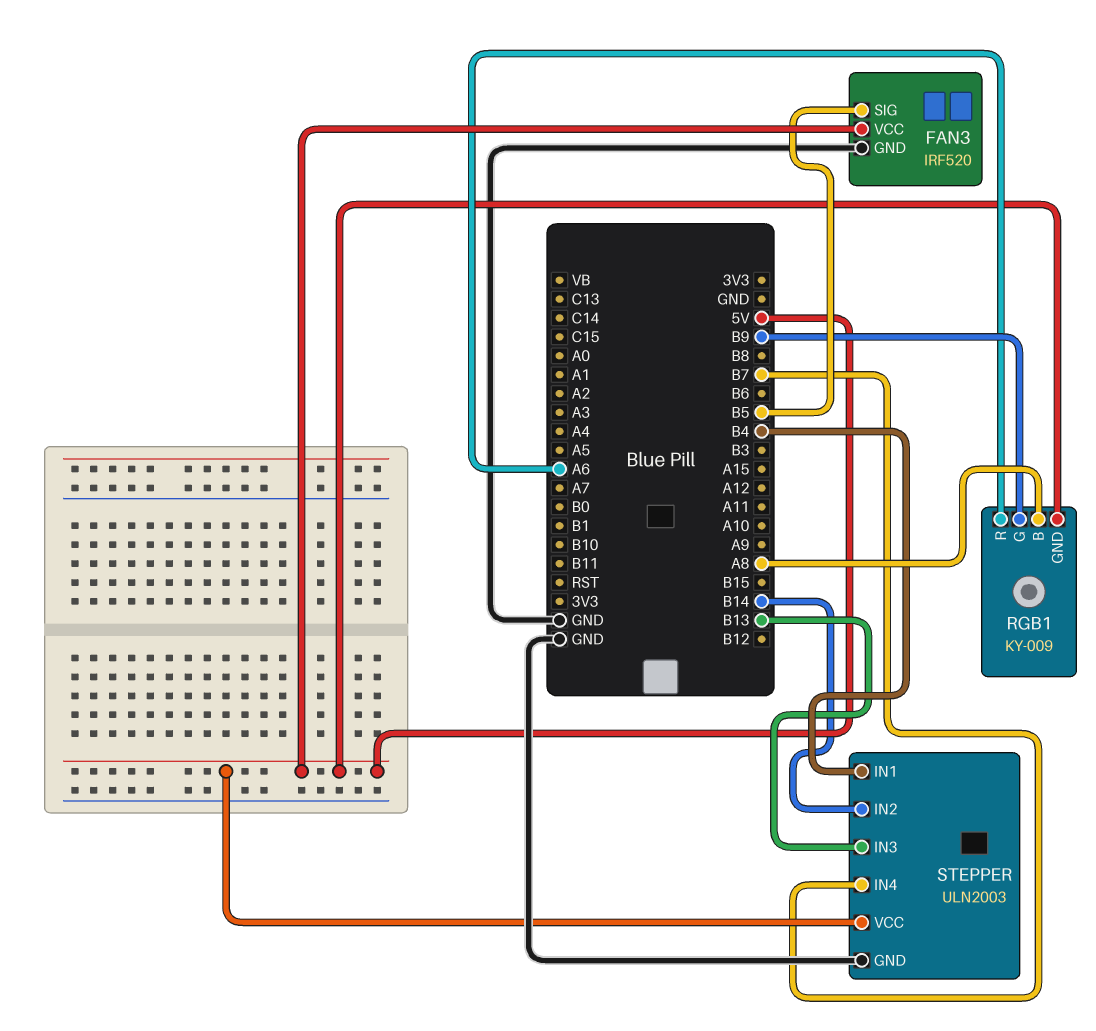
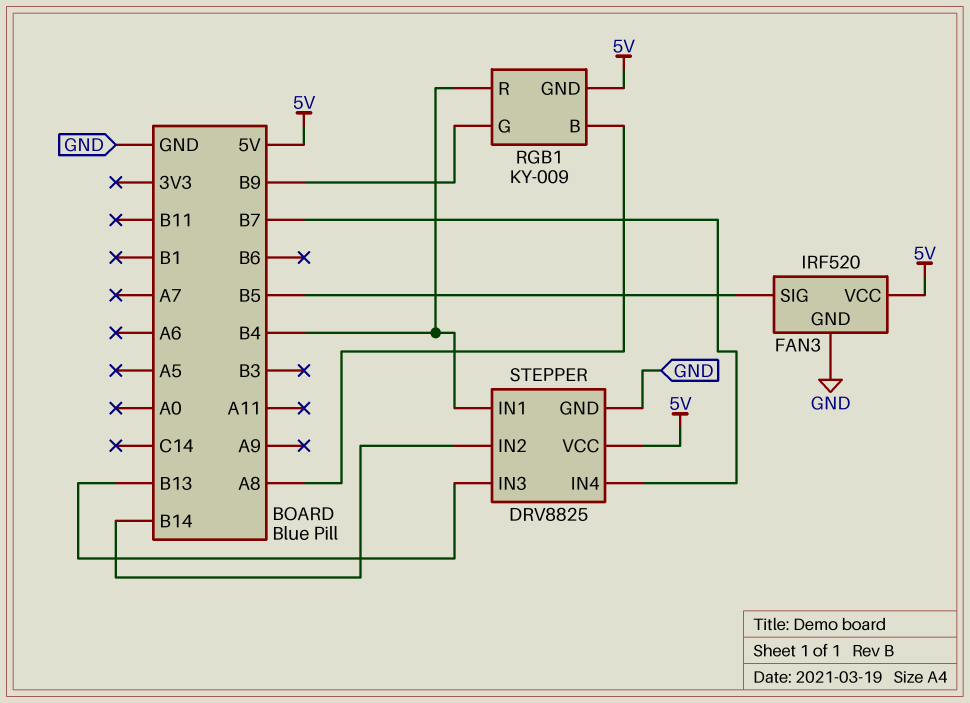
RGB1 pin R: A6 -> B4
STEPPER: ULN2003 -> DRV8825

